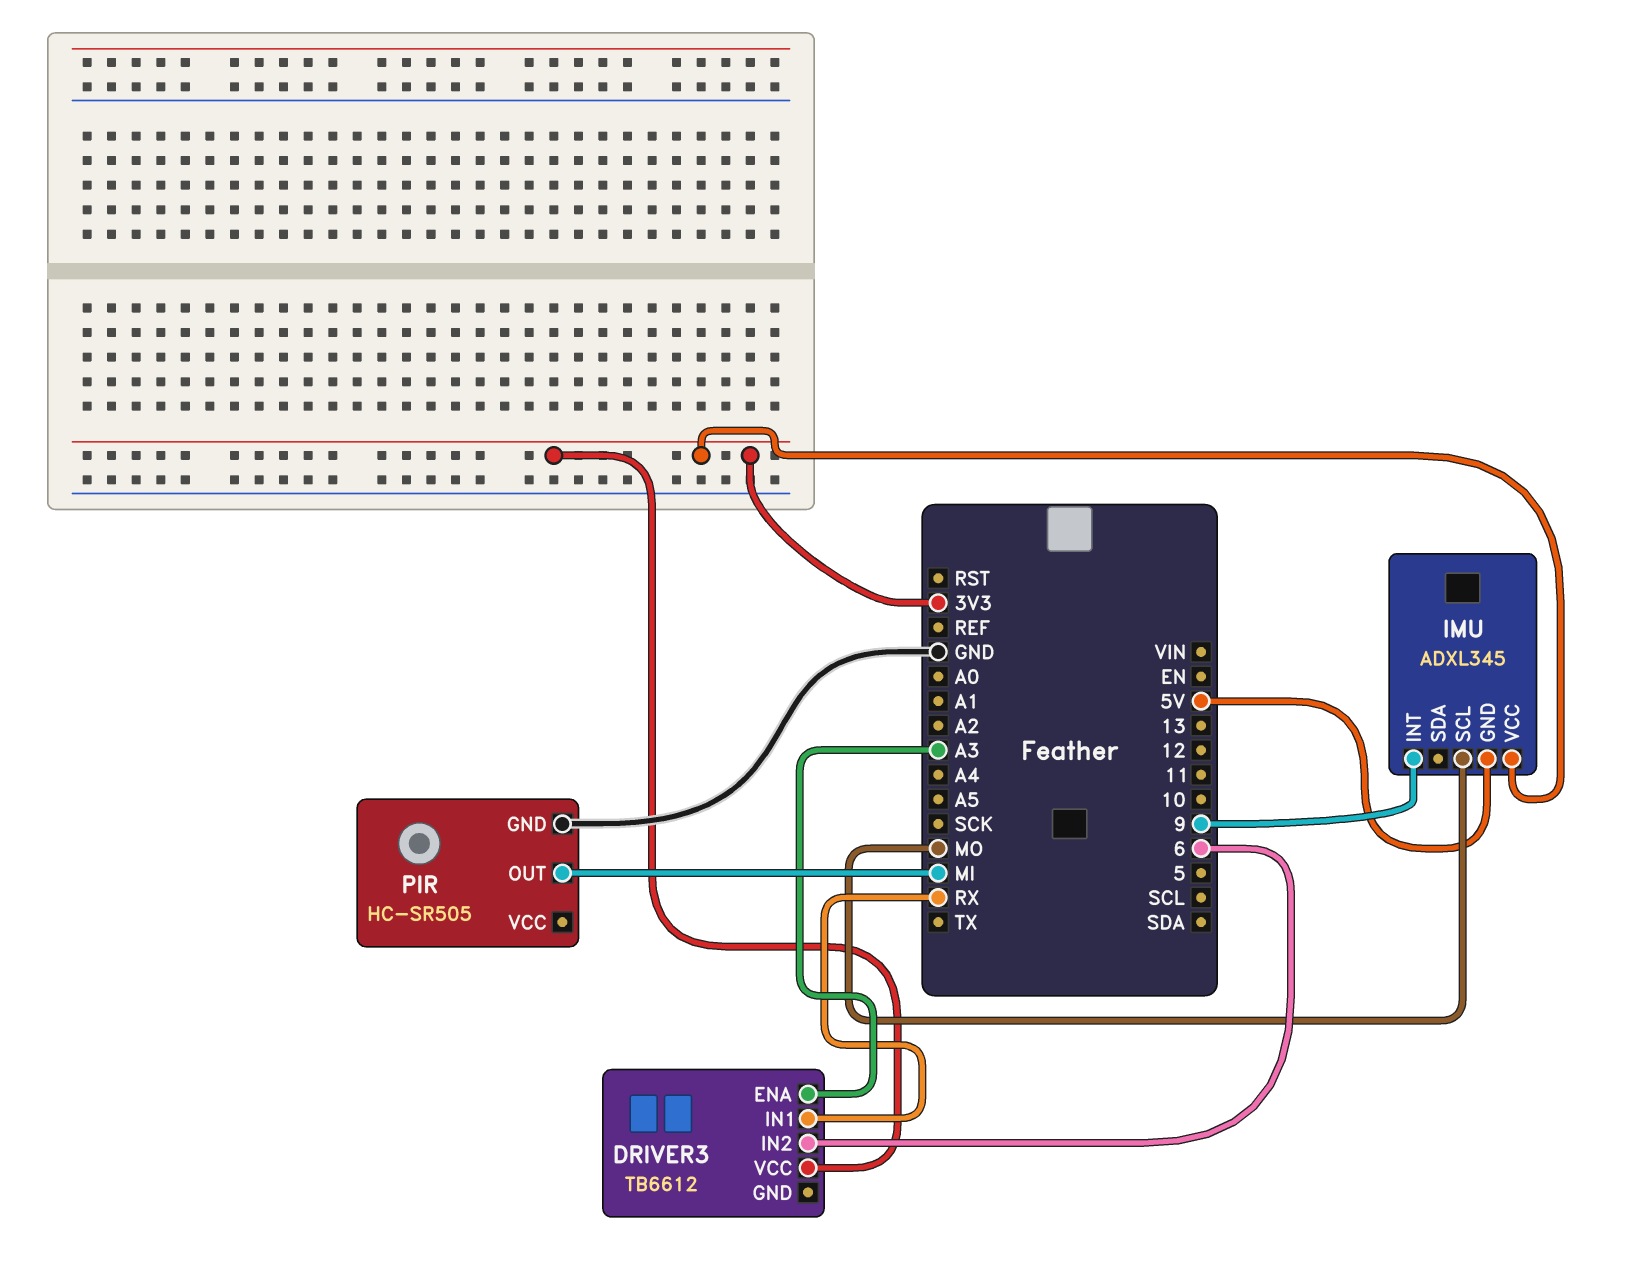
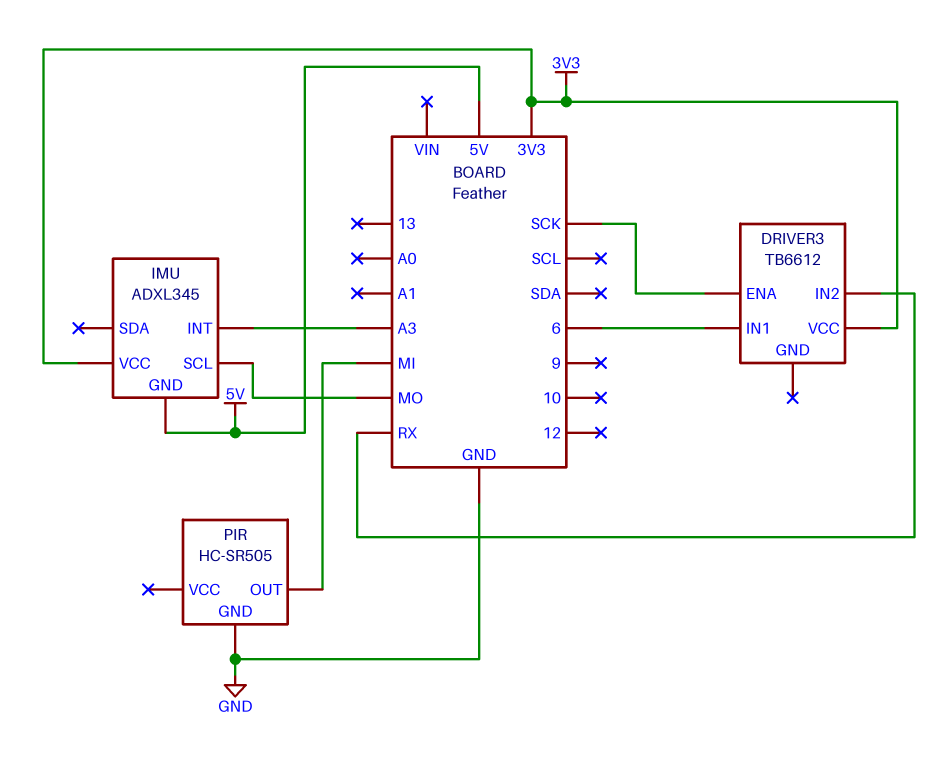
DRIVER3 pin ENA: A3 -> SCK
DRIVER3 pin IN1: RX -> 6
DRIVER3 pin IN2: 6 -> RX
IMU pin INT: 9 -> A3

